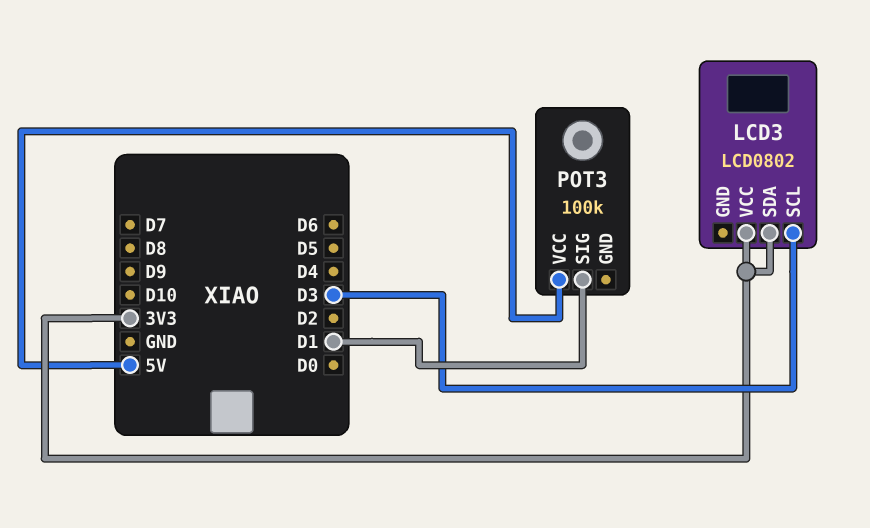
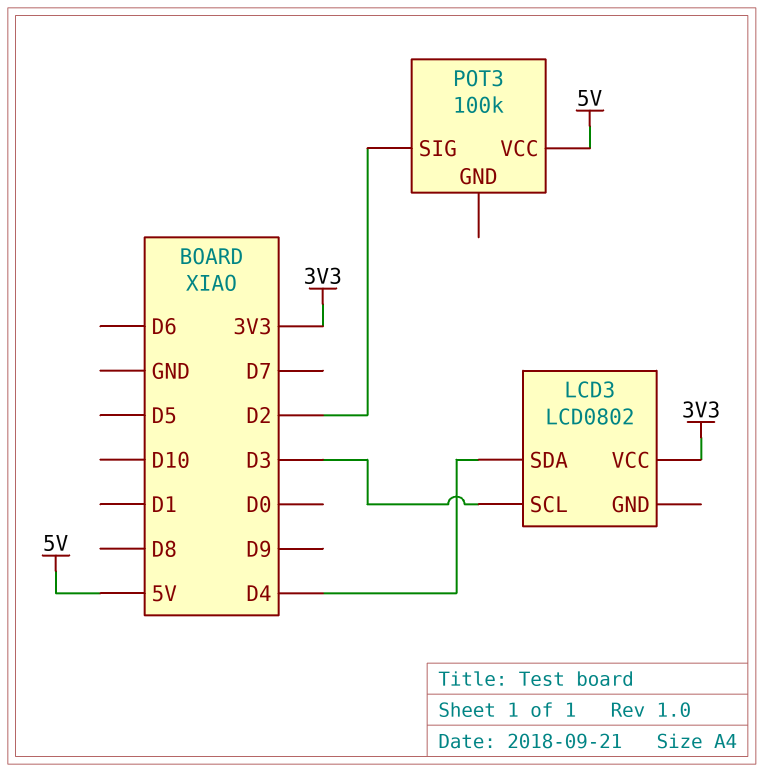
LCD3 pin SDA: 3V3 -> D4
POT3 pin SIG: D1 -> D2

